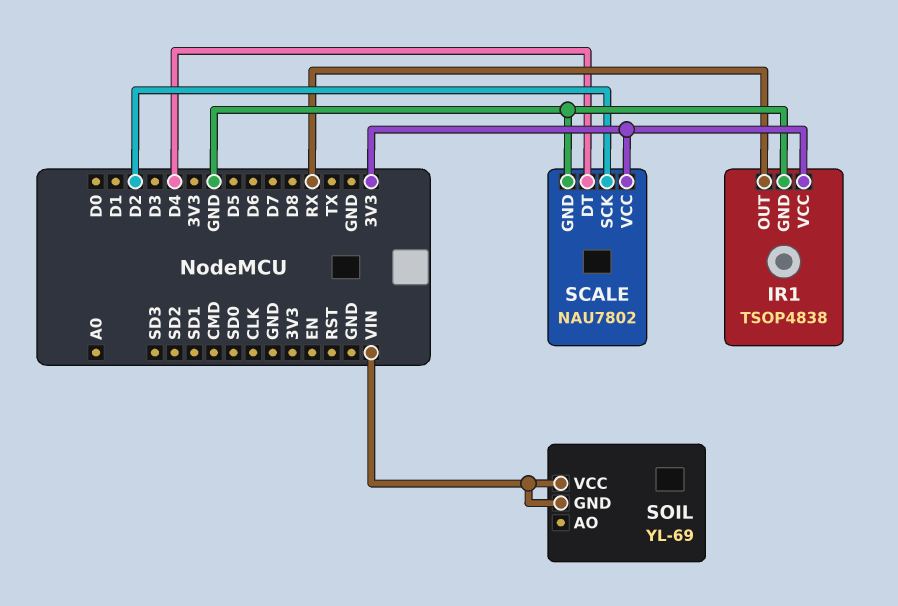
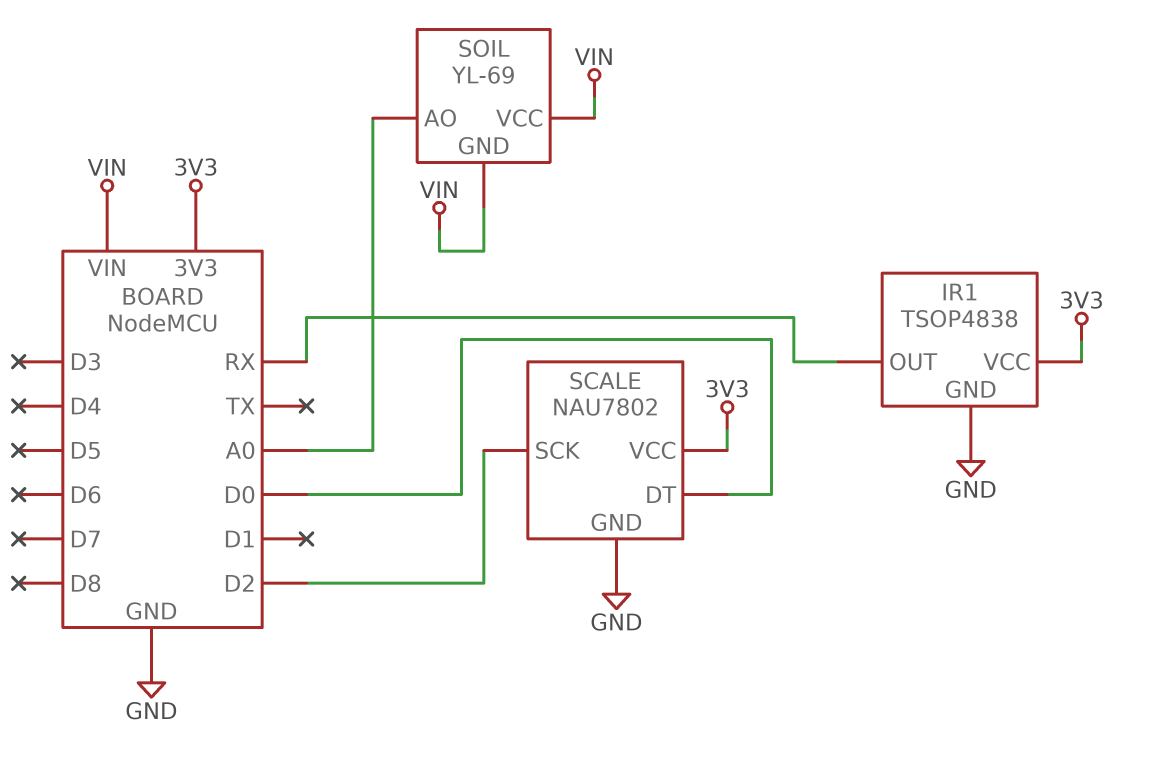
SCALE pin DT: D4 -> D0
SOIL pin AO: none -> A0

